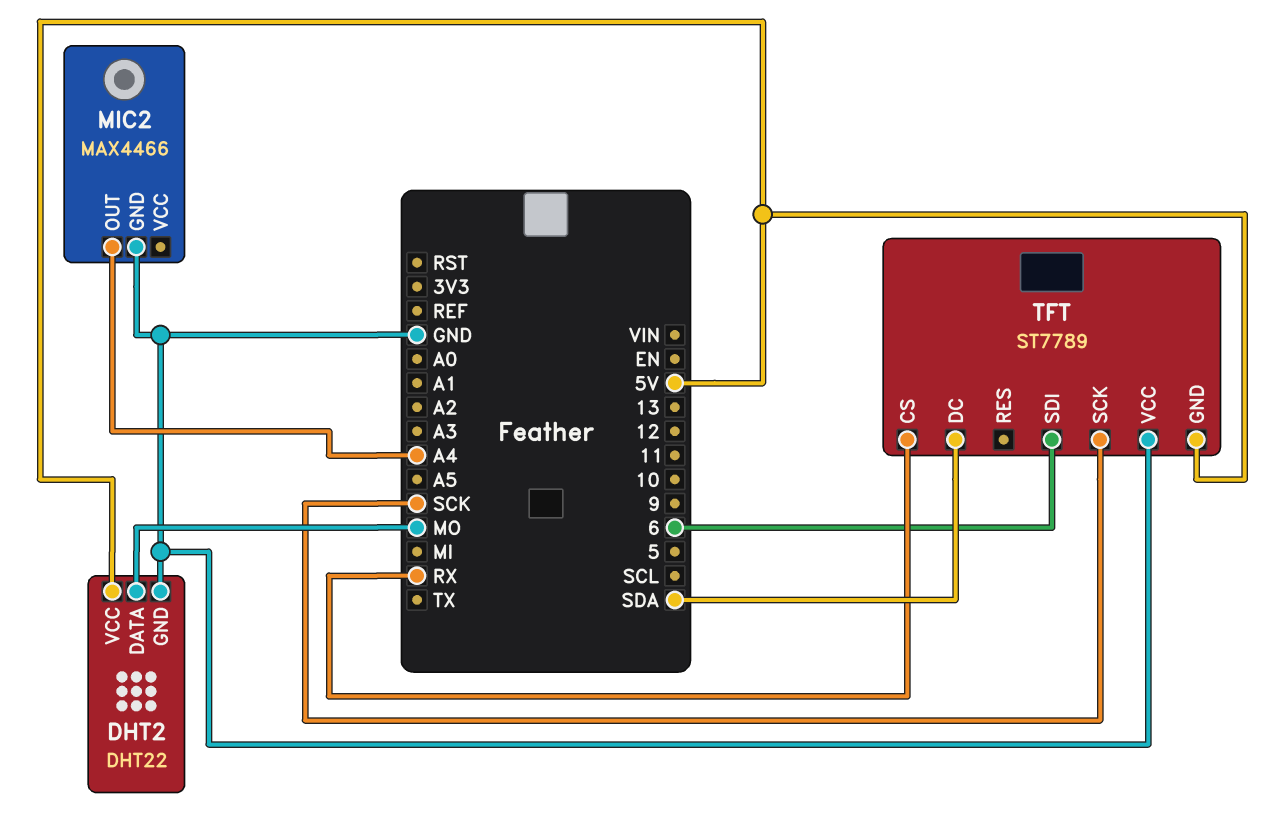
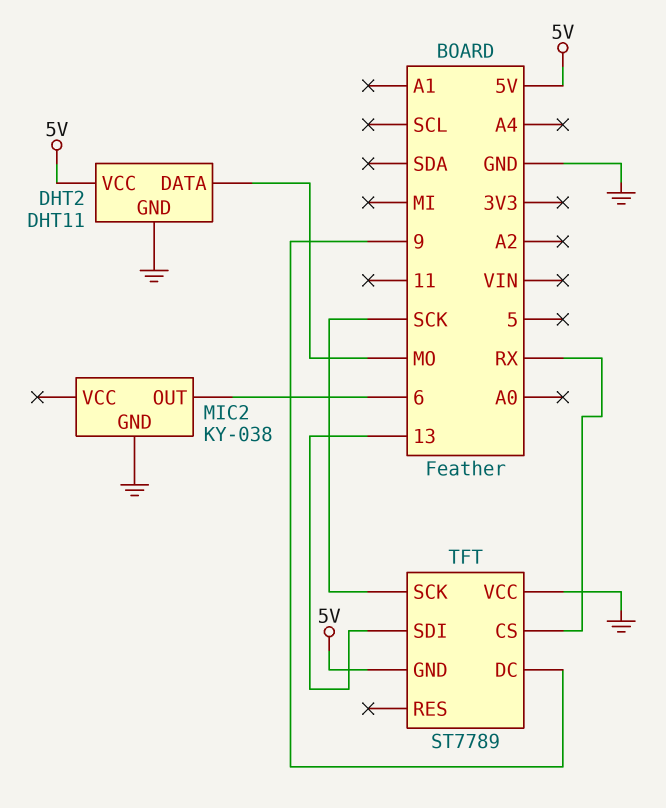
DHT2: DHT22 -> DHT11
MIC2: MAX4466 -> KY-038
MIC2 pin OUT: A4 -> 6
TFT pin DC: SDA -> 9
TFT pin SDI: 6 -> 13

